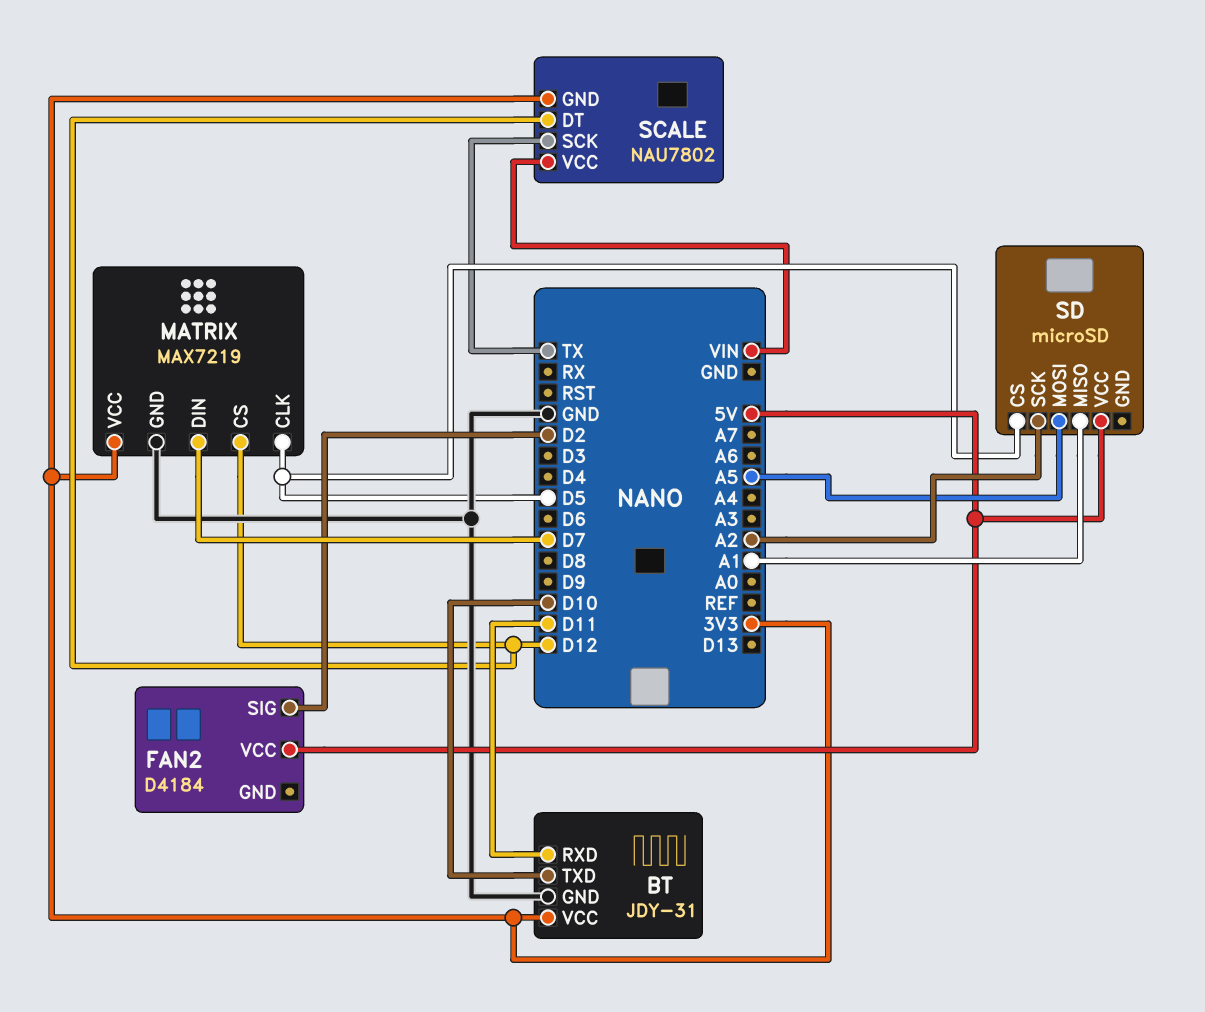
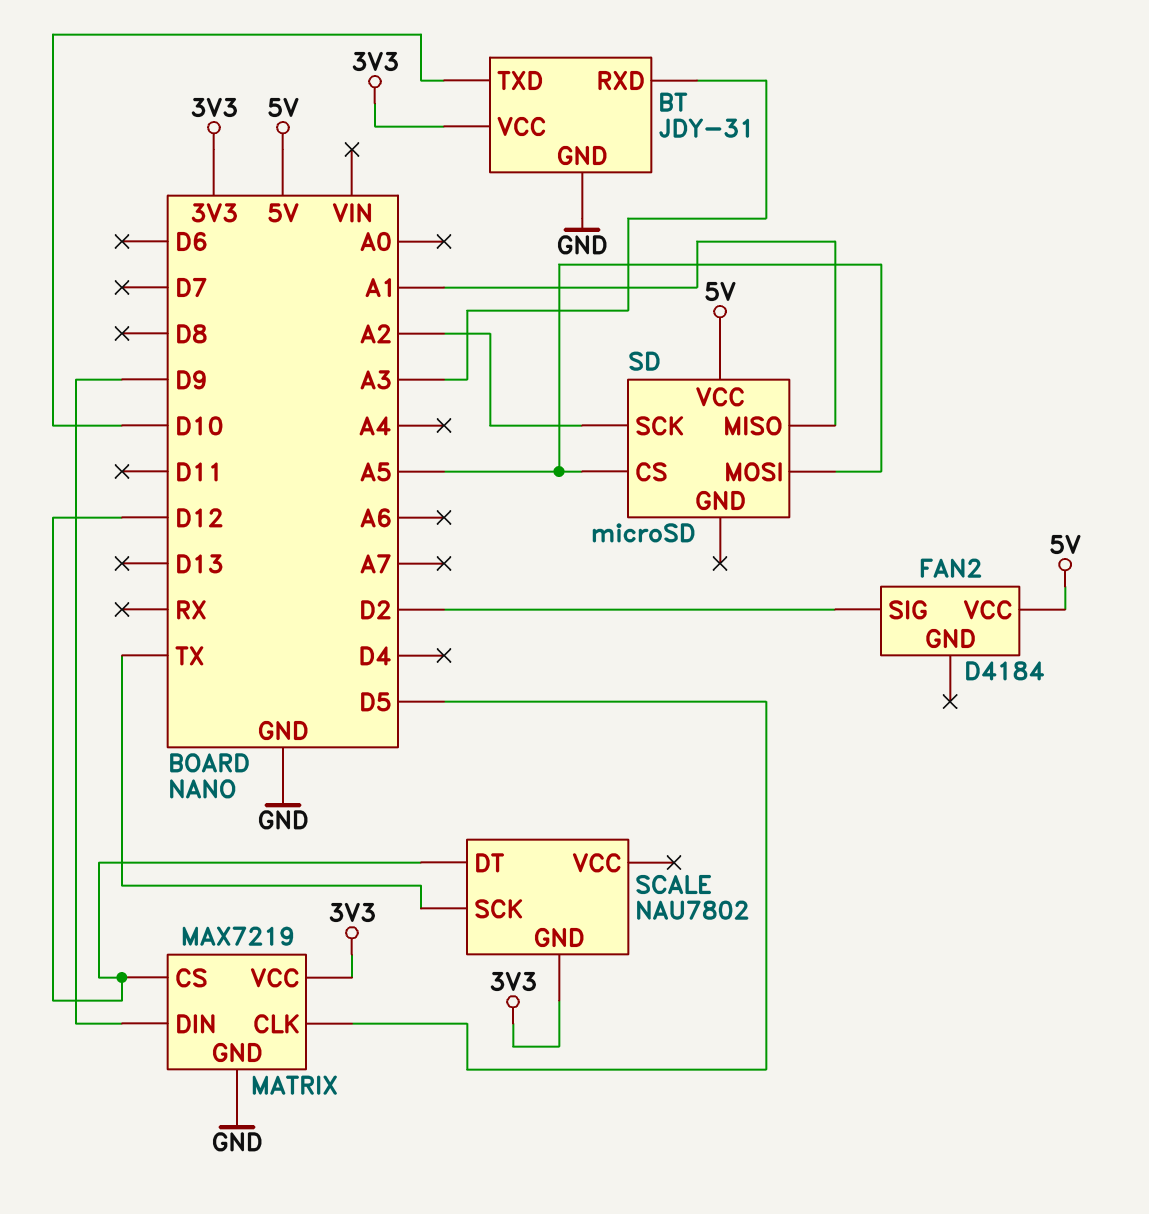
BT pin RXD: D11 -> A3
MATRIX pin DIN: D7 -> D9
SCALE pin VCC: VIN -> none
SD pin CS: D5 -> A5

